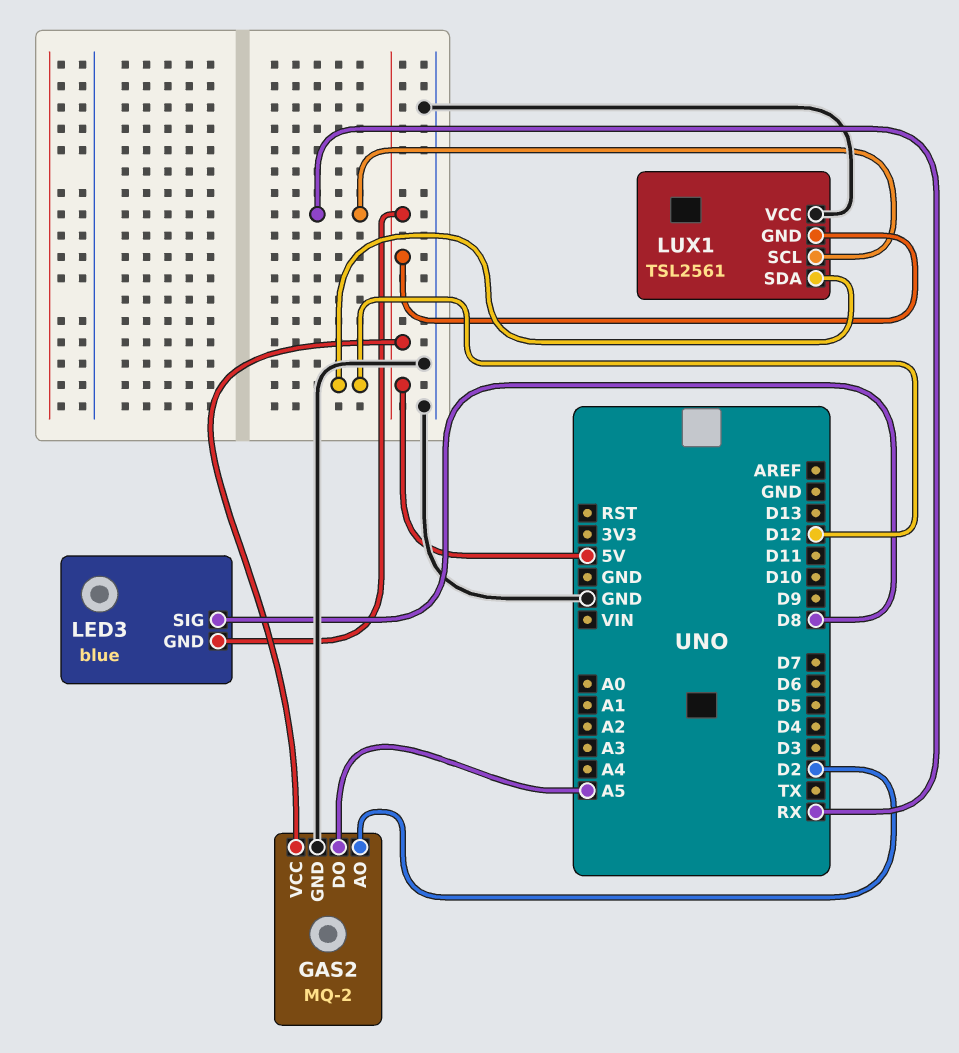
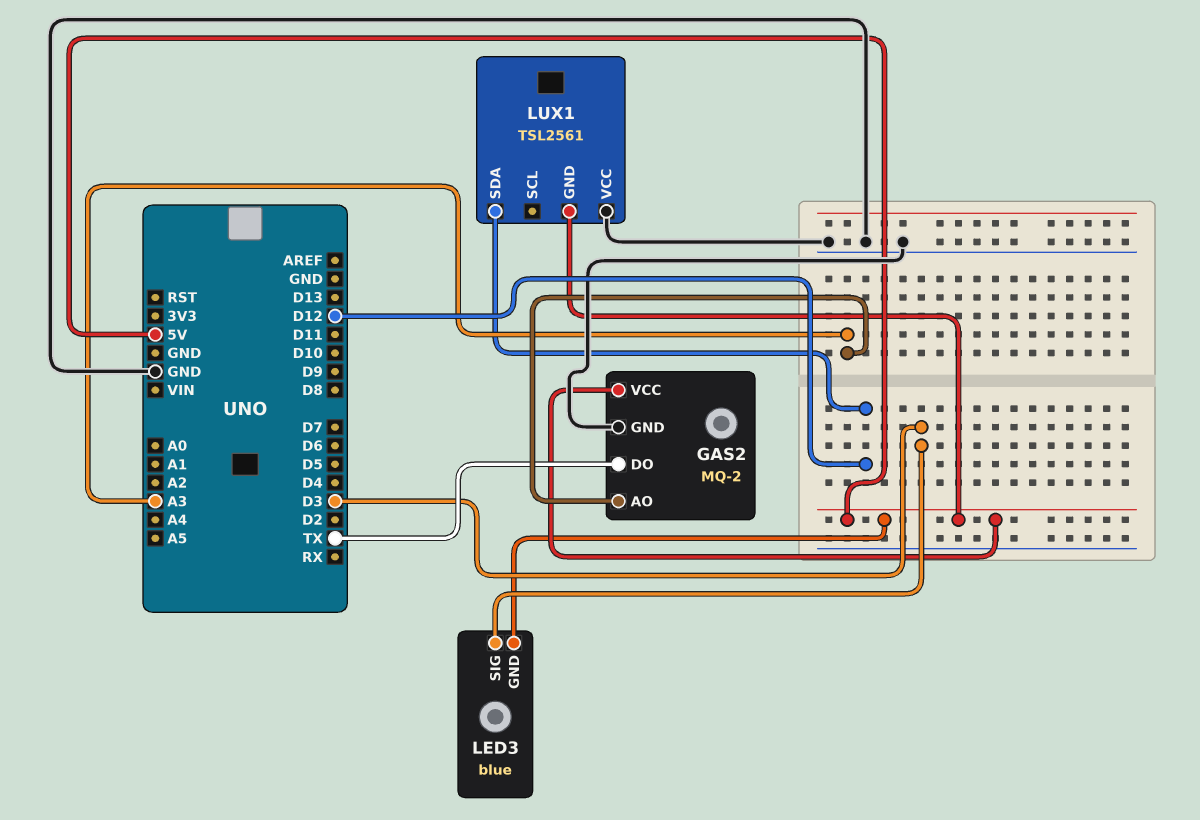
GAS2 pin AO: D2 -> A3
GAS2 pin DO: A5 -> TX
LED3 pin SIG: D8 -> D3
LUX1 pin SCL: RX -> none

